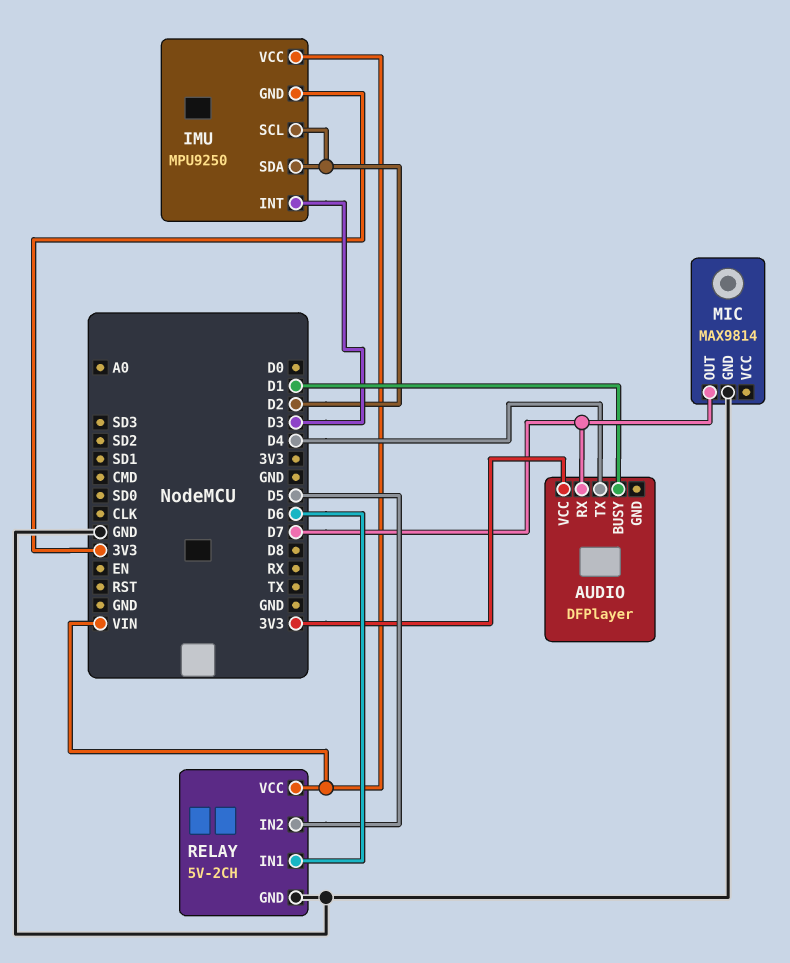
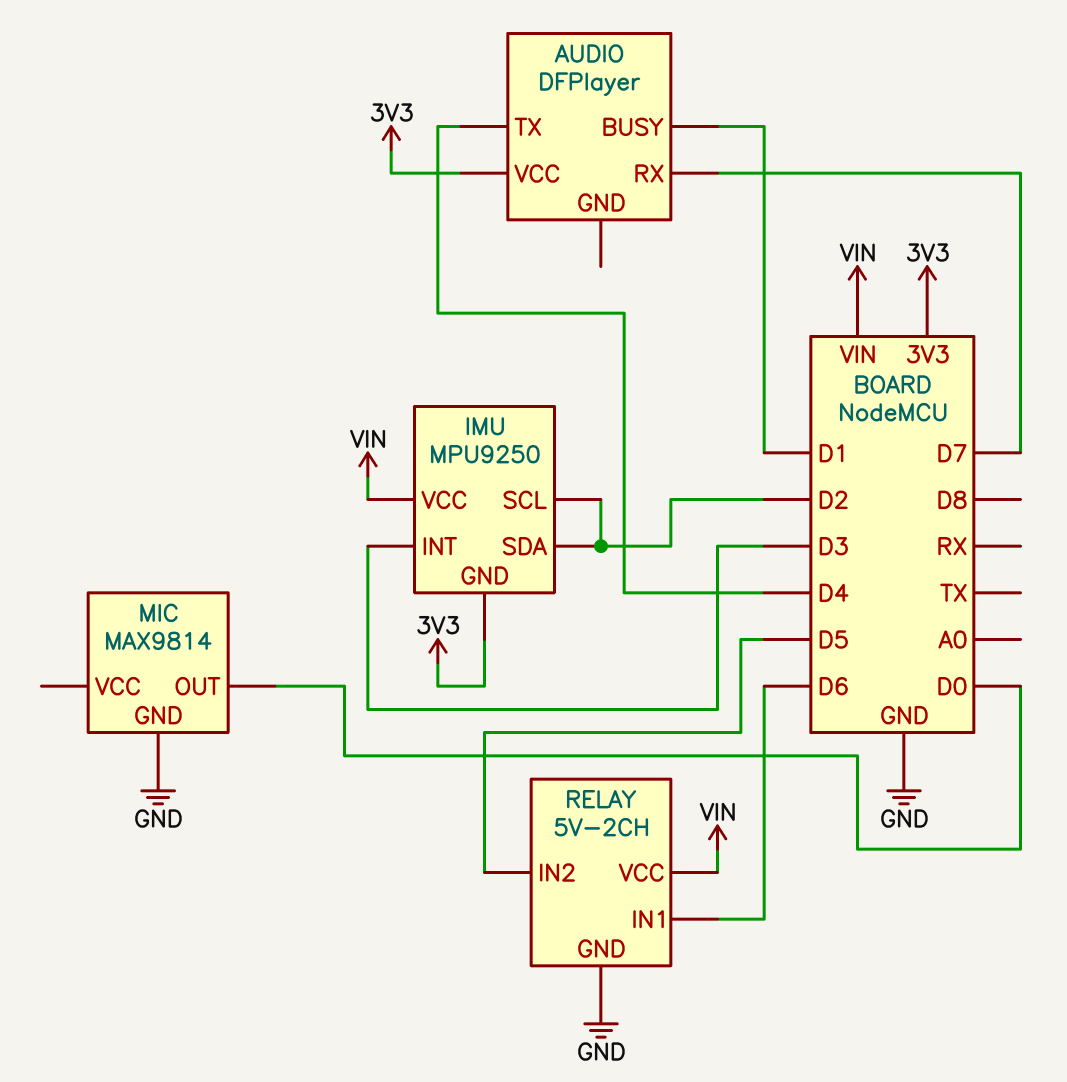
MIC pin OUT: D7 -> D0

